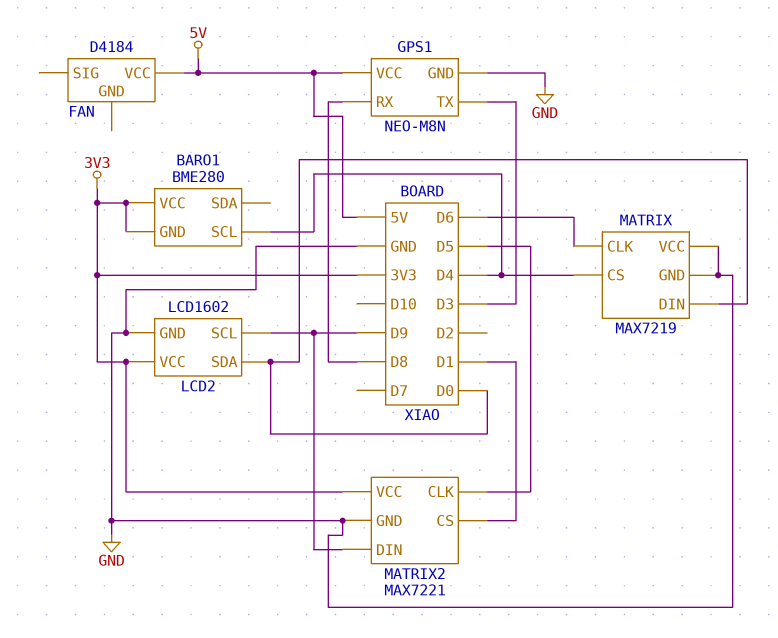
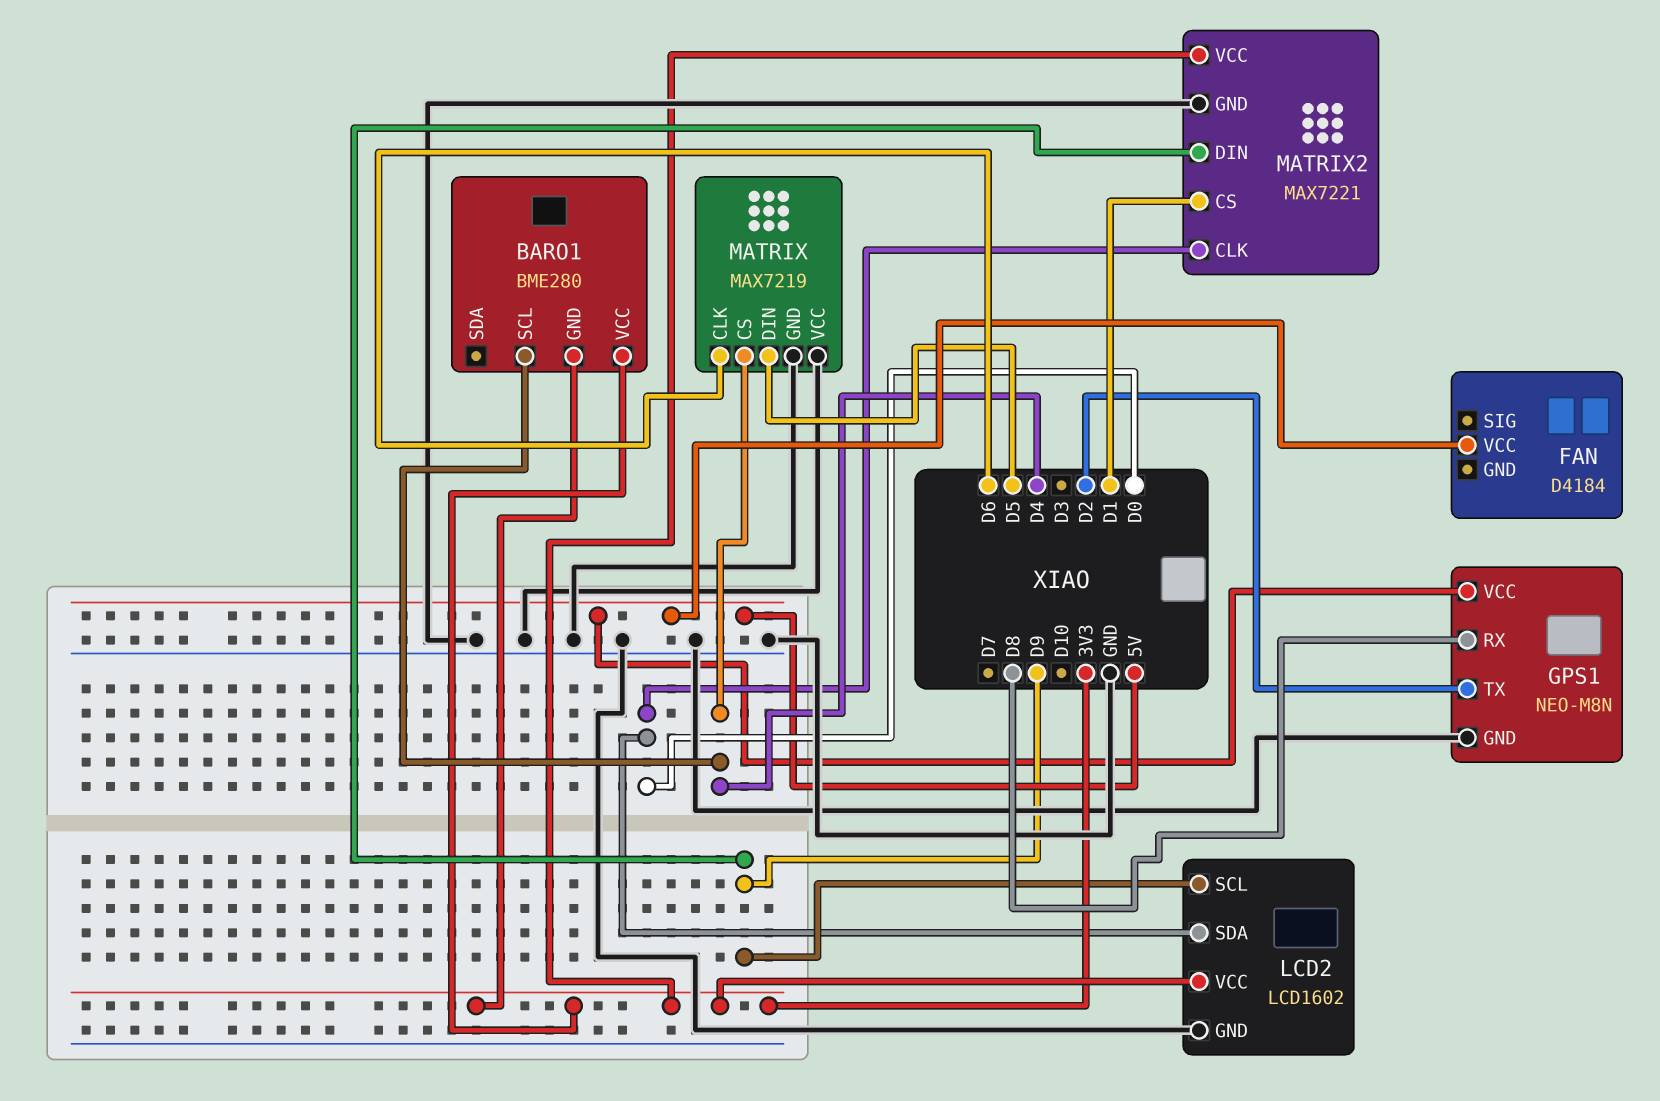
GPS1 pin TX: D3 -> D2
MATRIX pin DIN: D0 -> D5
MATRIX2 pin CLK: D5 -> D0

